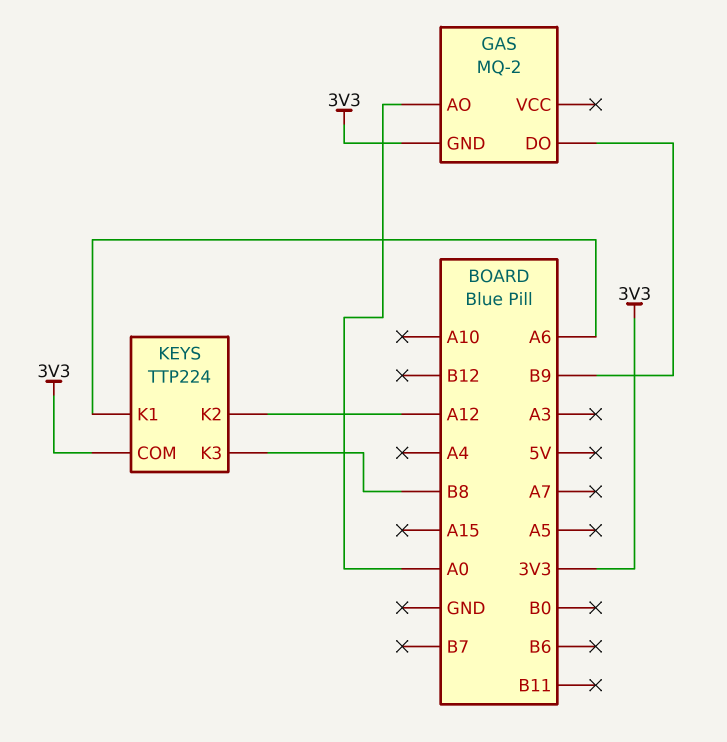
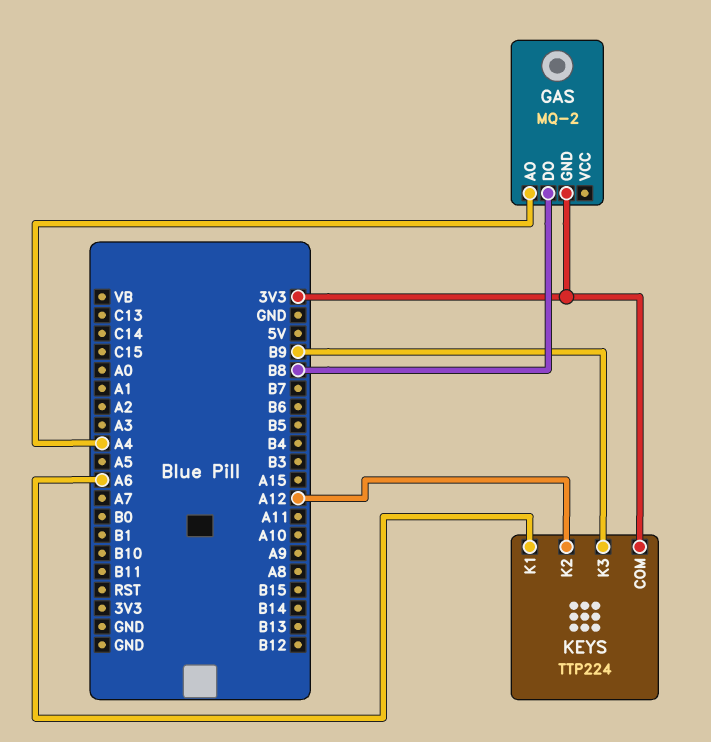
GAS pin AO: A0 -> A4
GAS pin DO: B9 -> B8
KEYS pin K3: B8 -> B9

